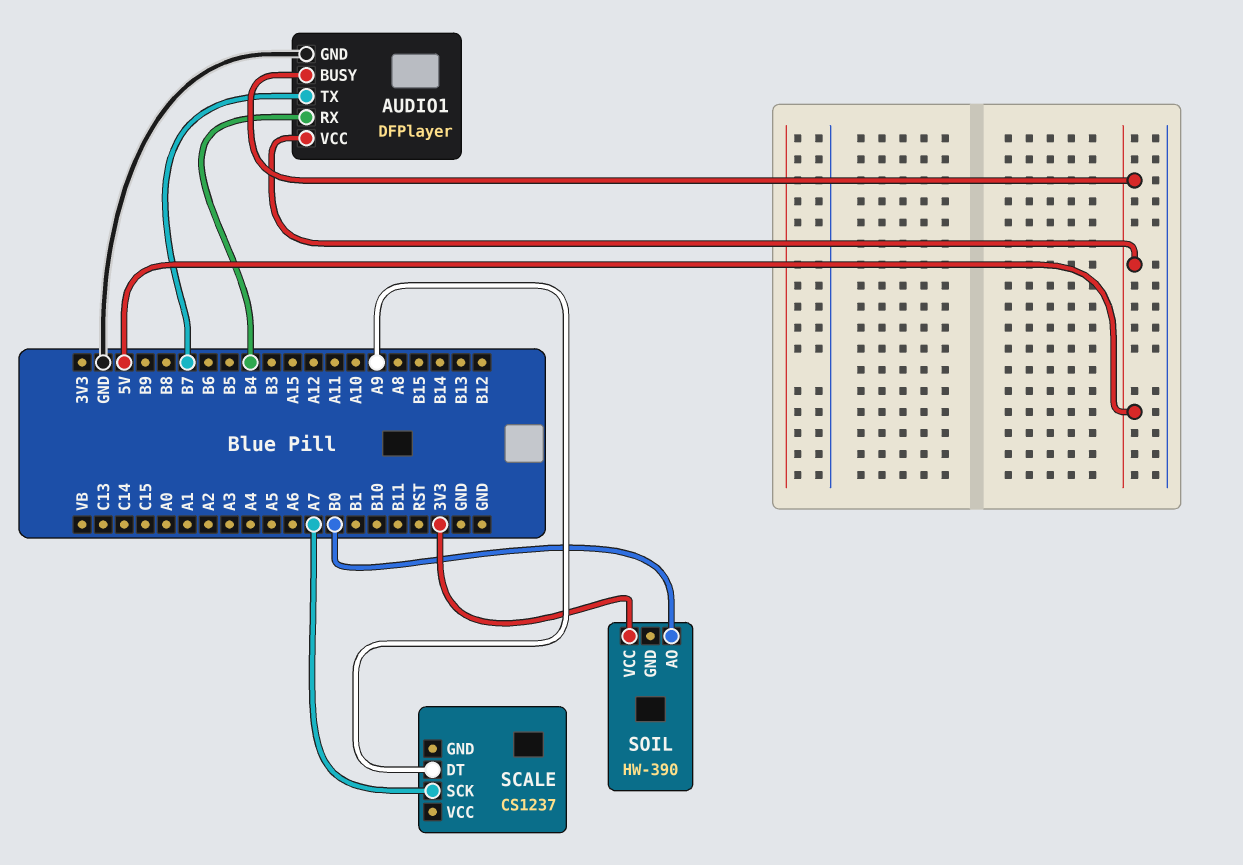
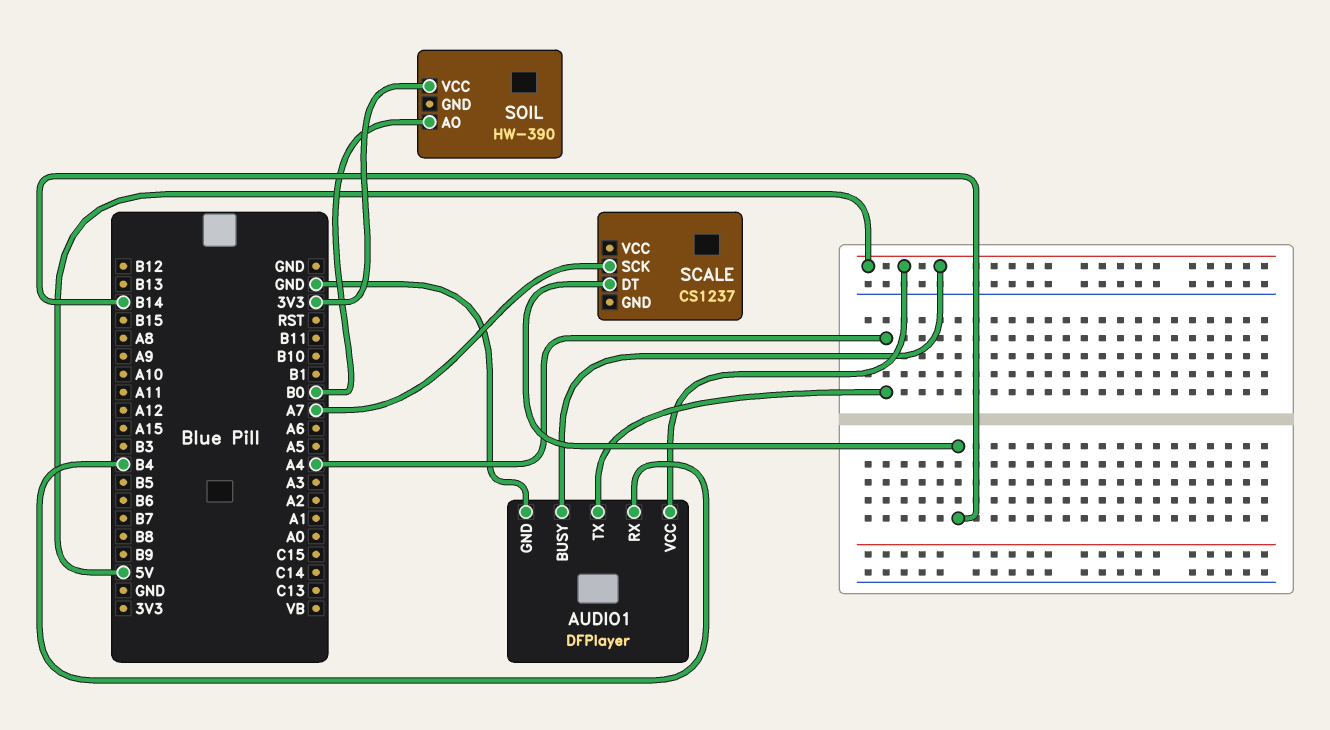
AUDIO1 pin TX: B7 -> A4
SCALE pin DT: A9 -> B14

